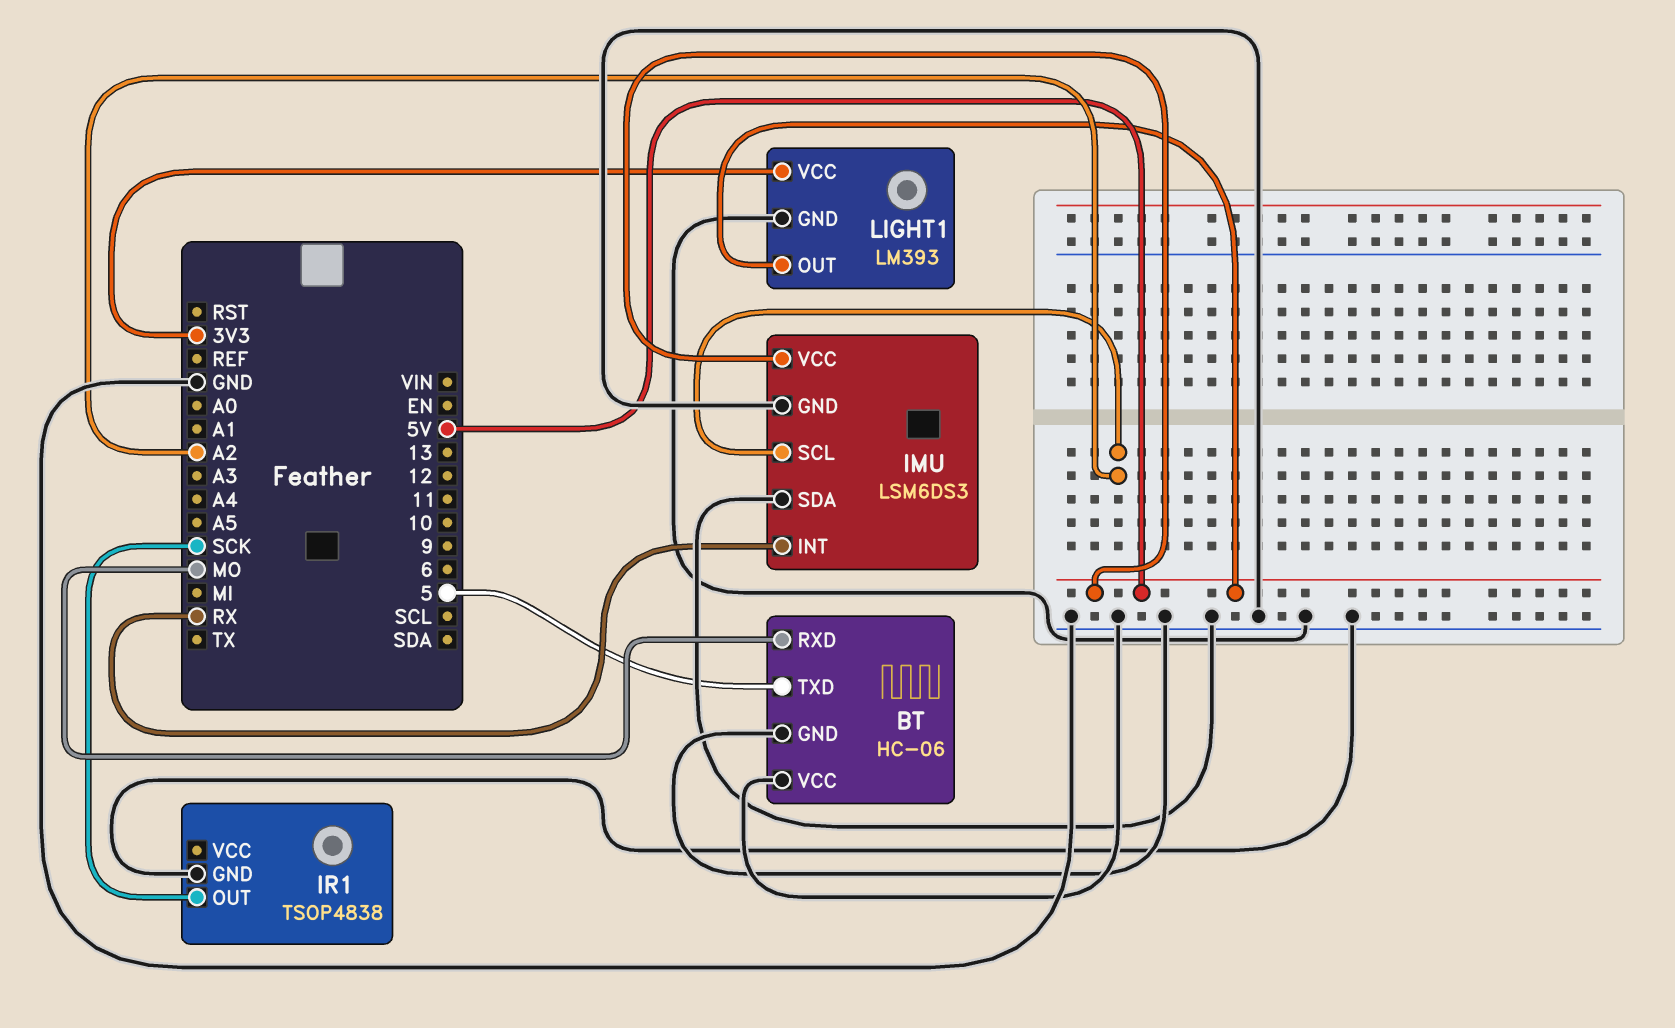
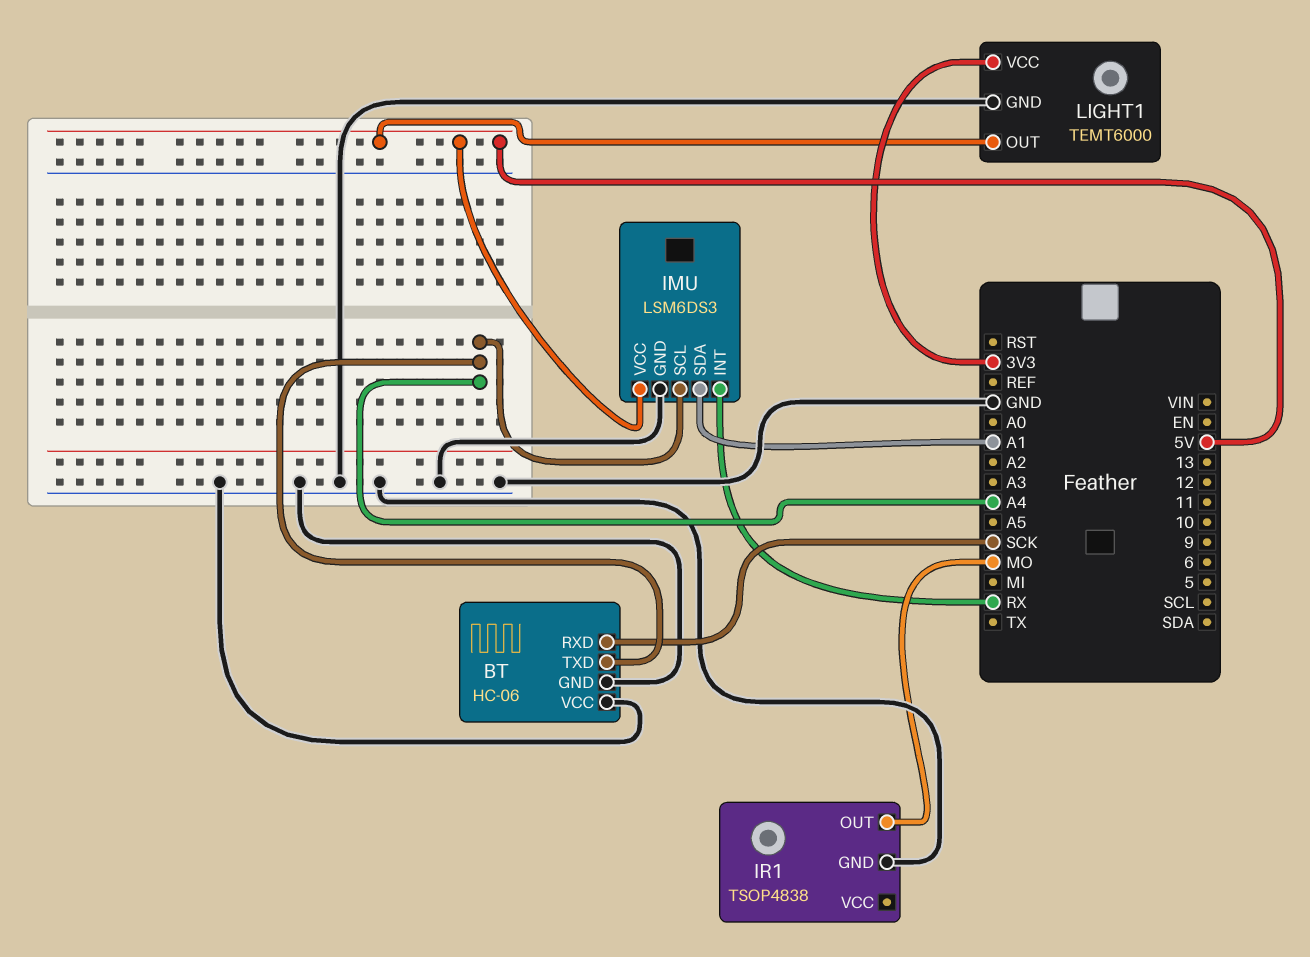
BT pin RXD: MO -> SCK
BT pin TXD: 5 -> A4
IMU pin SCL: A2 -> A4
IMU pin SDA: GND -> A1
IR1 pin OUT: SCK -> MO
LIGHT1: LM393 -> TEMT6000

